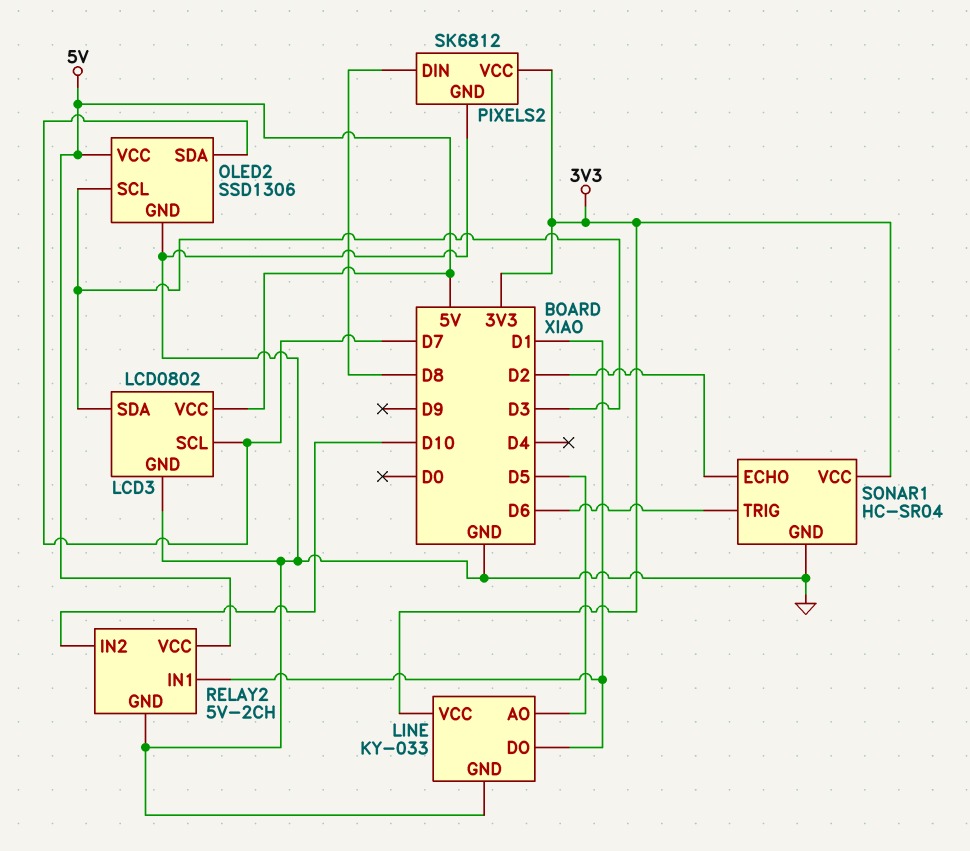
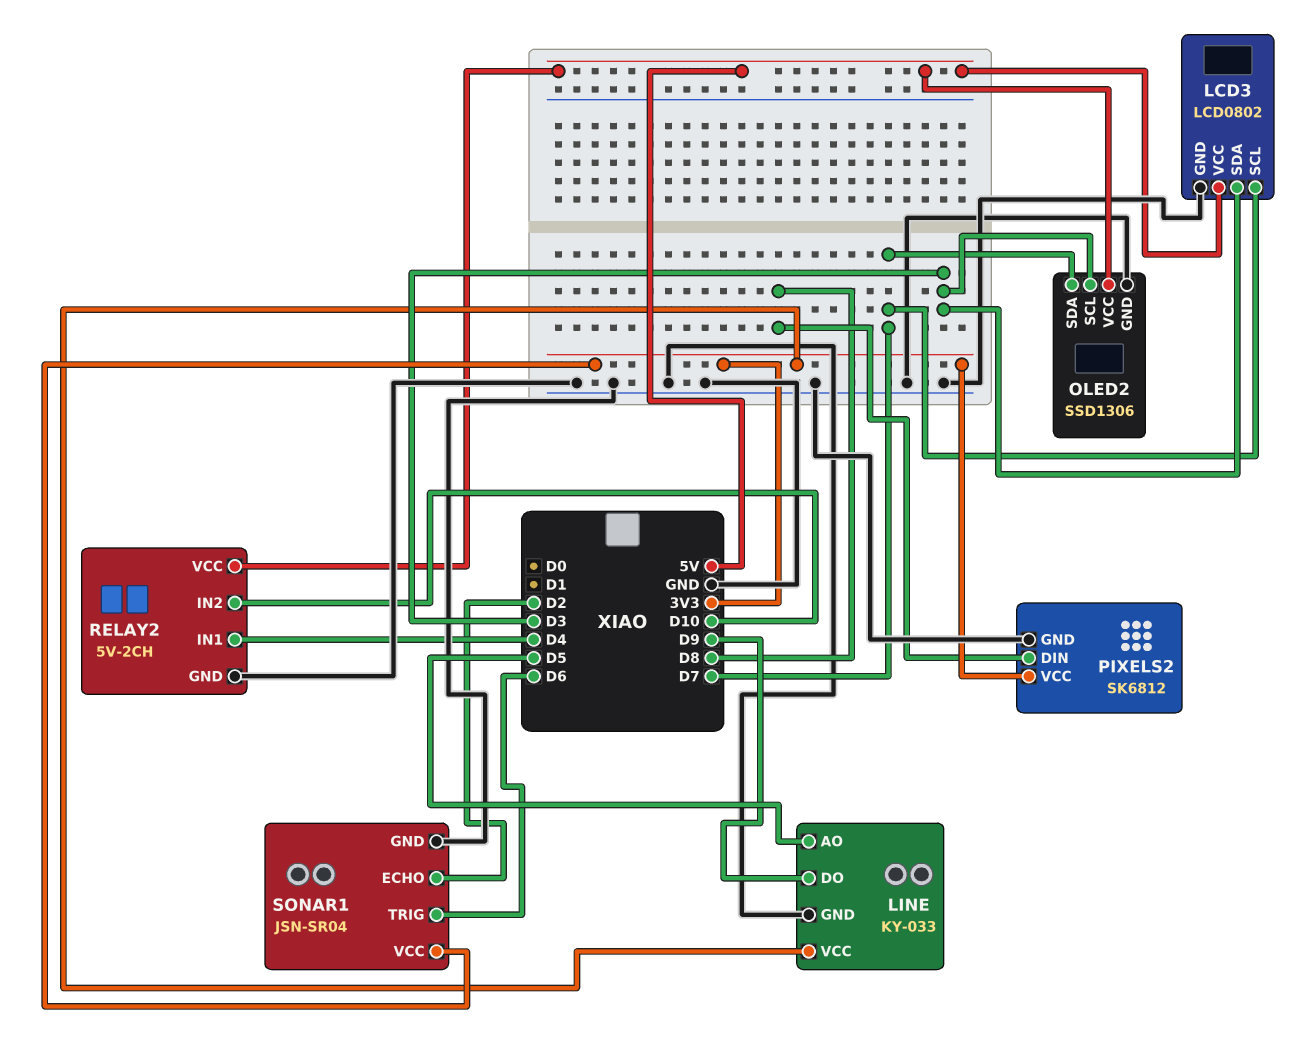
LINE pin DO: D1 -> D9
RELAY2 pin IN1: D1 -> D4
SONAR1: HC-SR04 -> JSN-SR04

